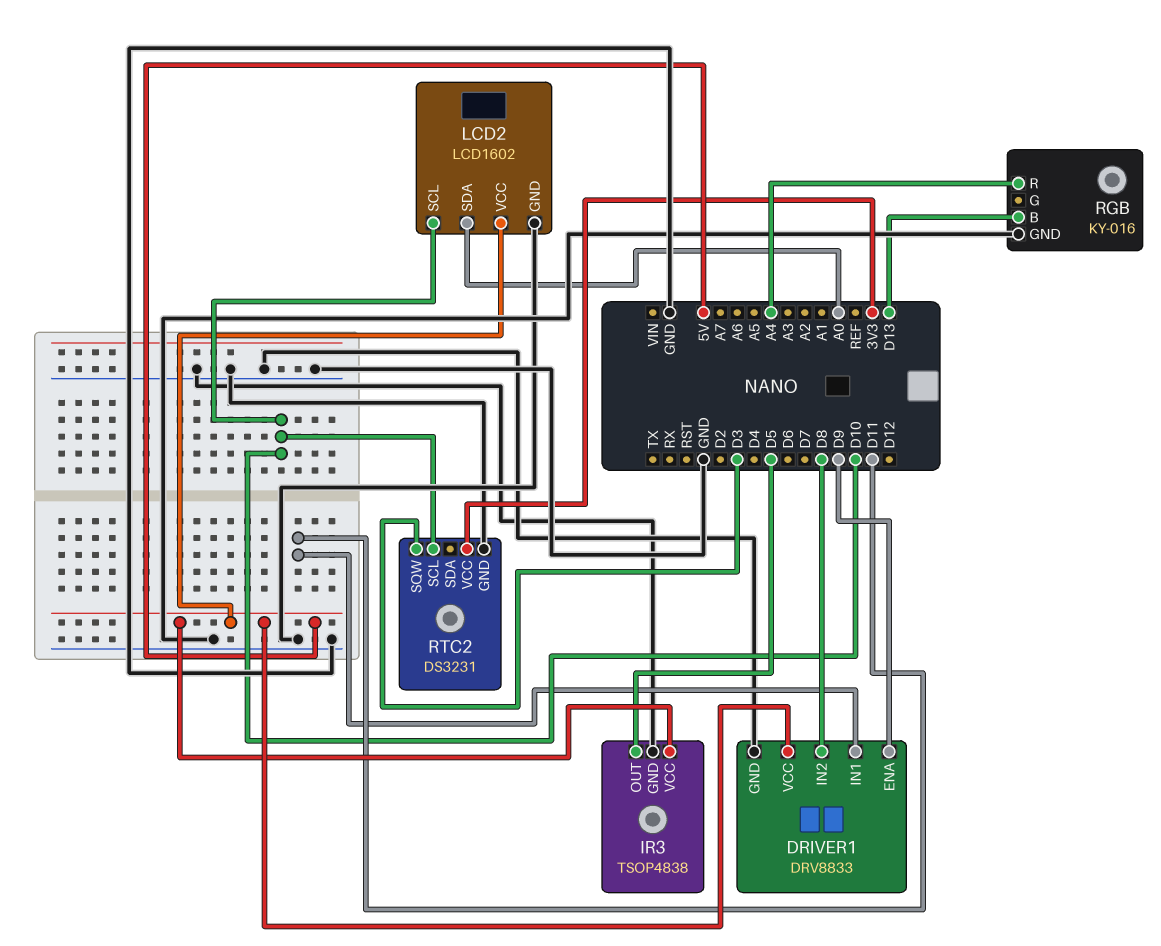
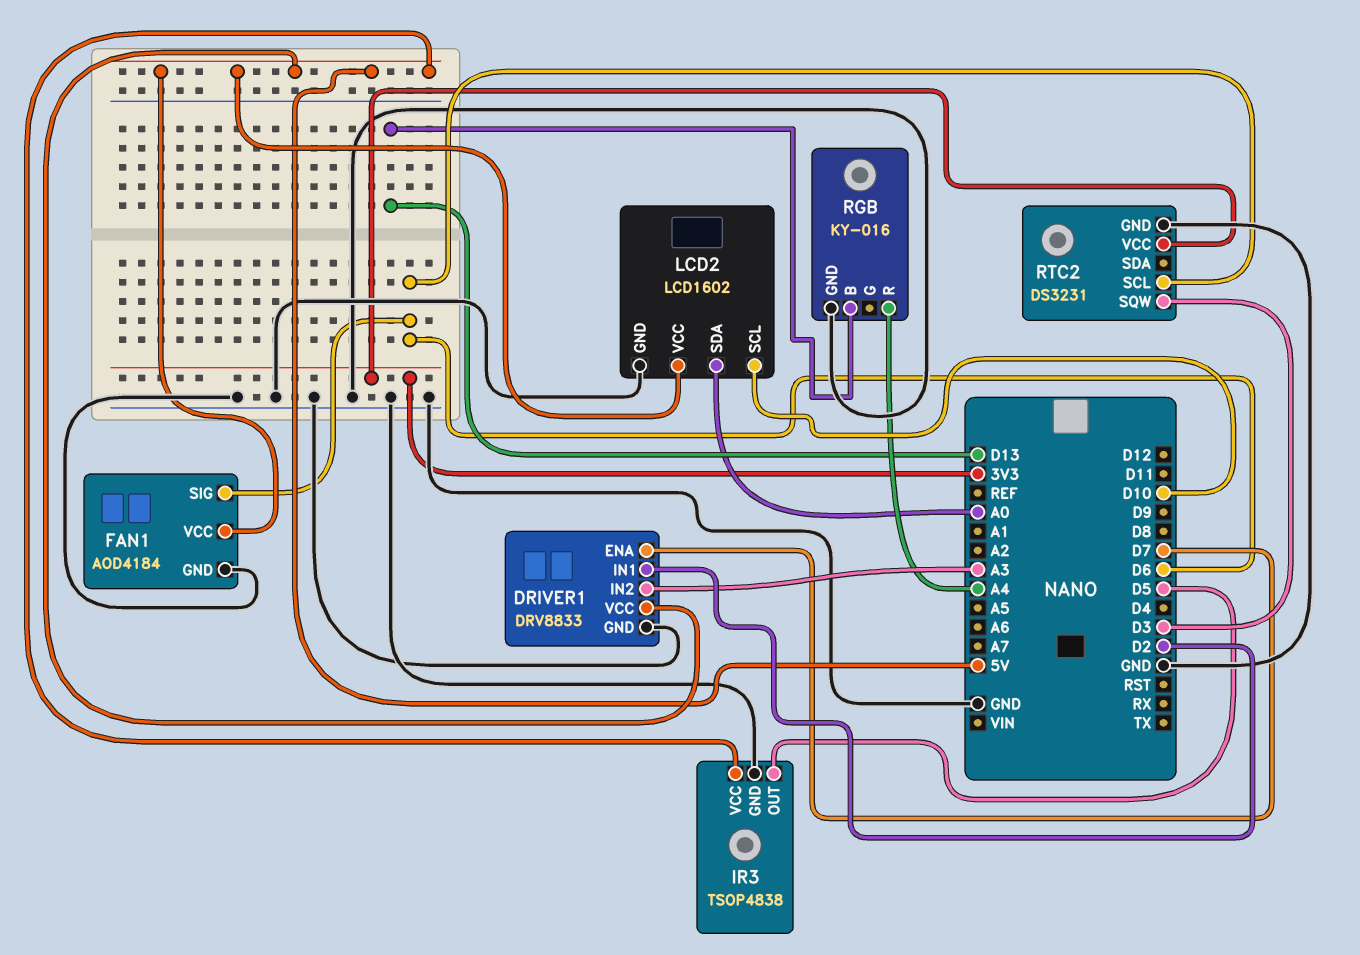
DRIVER1 pin ENA: D9 -> D7
DRIVER1 pin IN1: D11 -> D2
DRIVER1 pin IN2: D8 -> A3
FAN1: none -> AOD4184
FAN1 pin GND: none -> GND
FAN1 pin SIG: none -> D6
FAN1 pin VCC: none -> 5V
RTC2 pin SCL: D10 -> D6

